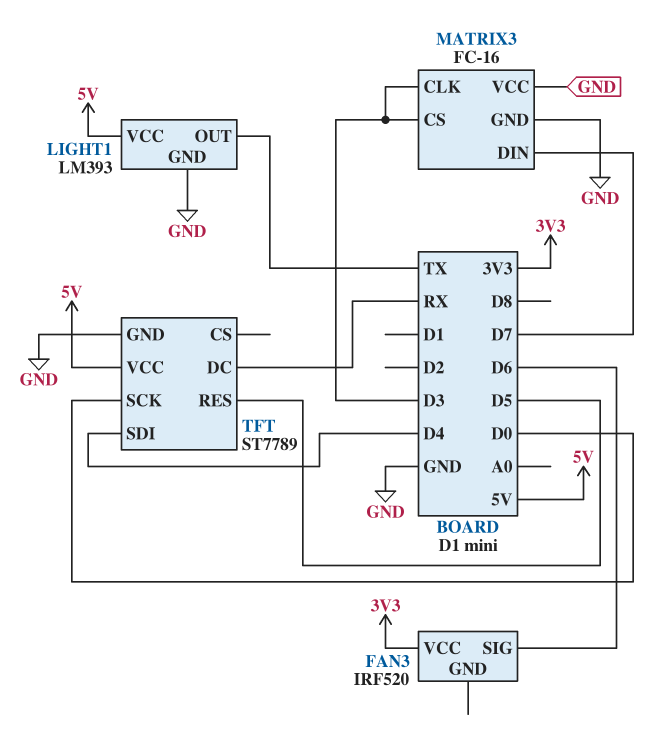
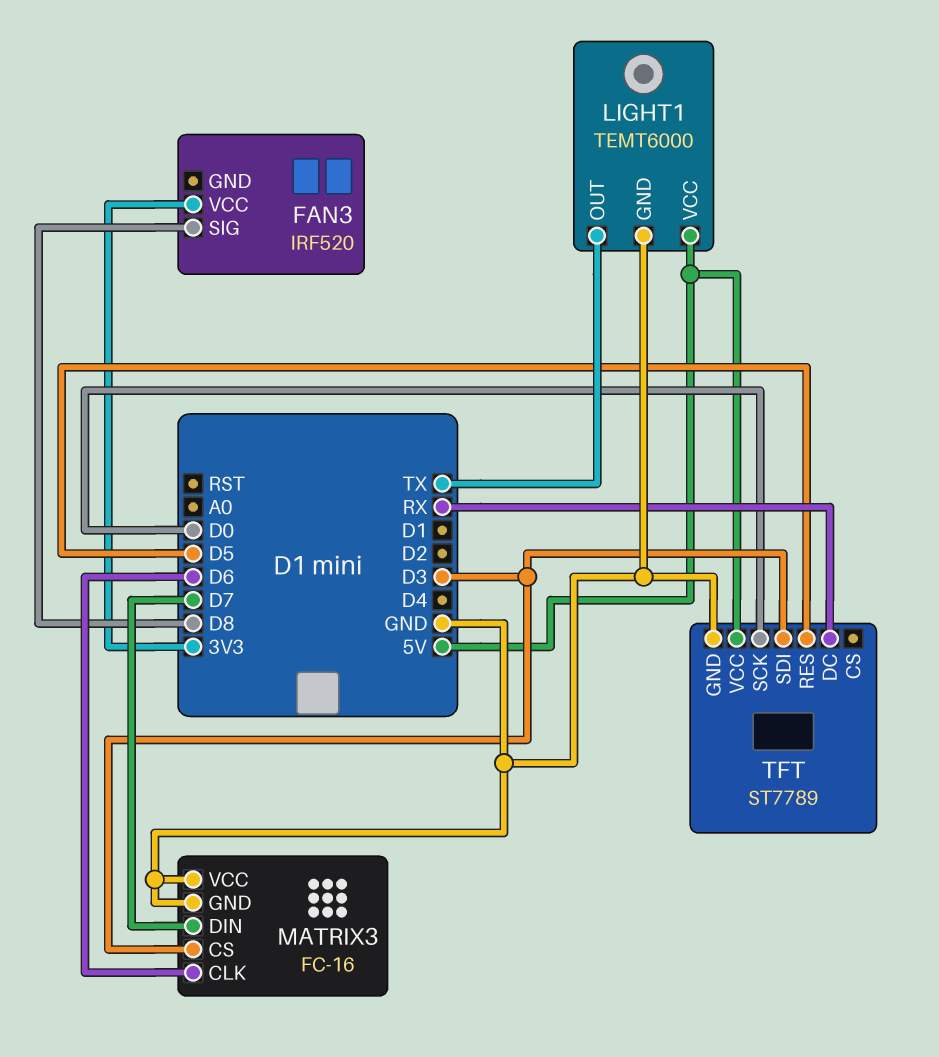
FAN3 pin SIG: D6 -> D8
LIGHT1: LM393 -> TEMT6000
MATRIX3 pin CLK: D3 -> D6
TFT pin SDI: D4 -> D3

